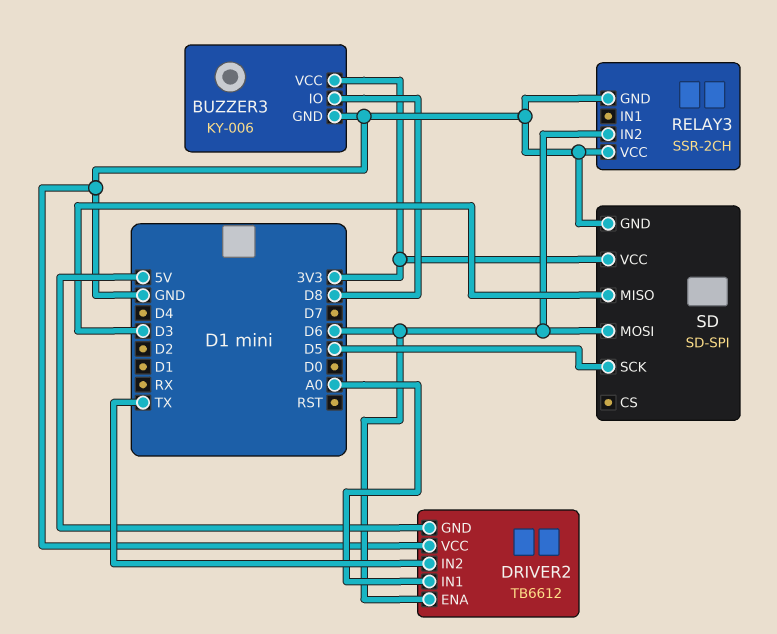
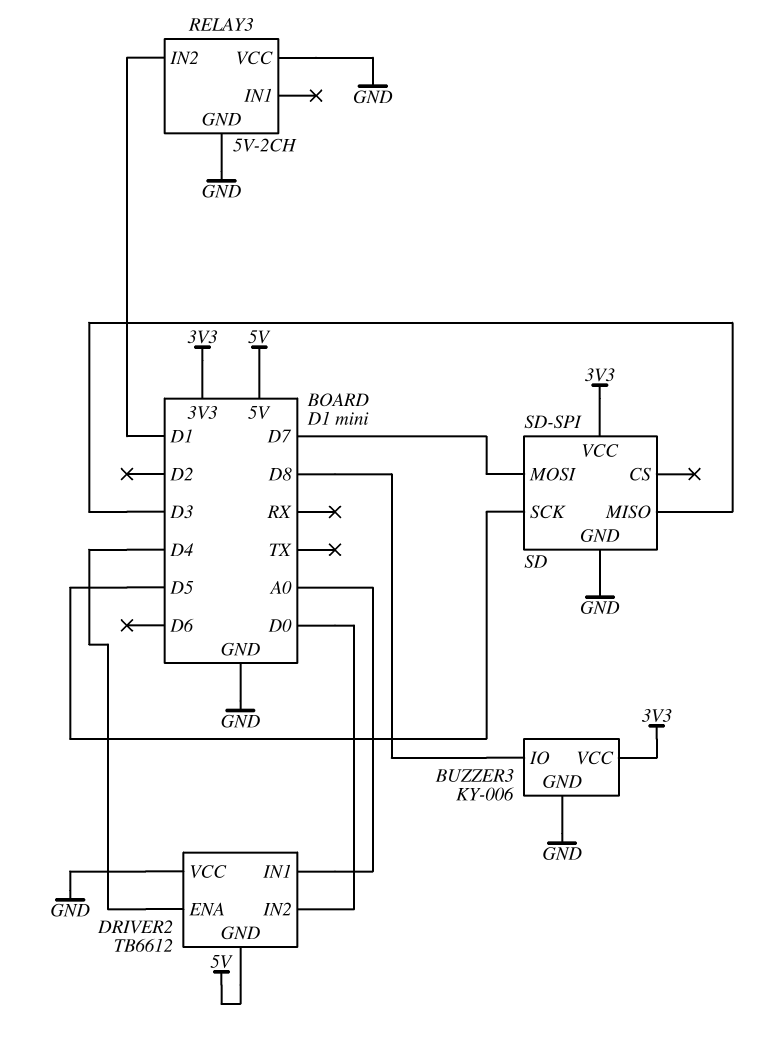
DRIVER2 pin ENA: D6 -> D4
DRIVER2 pin IN2: TX -> D0
RELAY3: SSR-2CH -> 5V-2CH
RELAY3 pin IN2: D6 -> D1
SD pin MOSI: D6 -> D7

